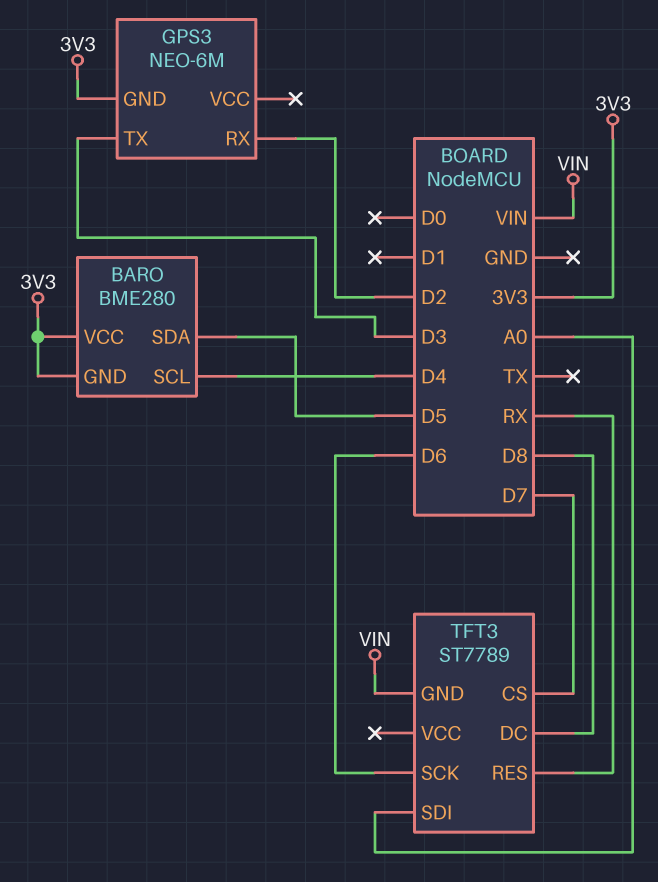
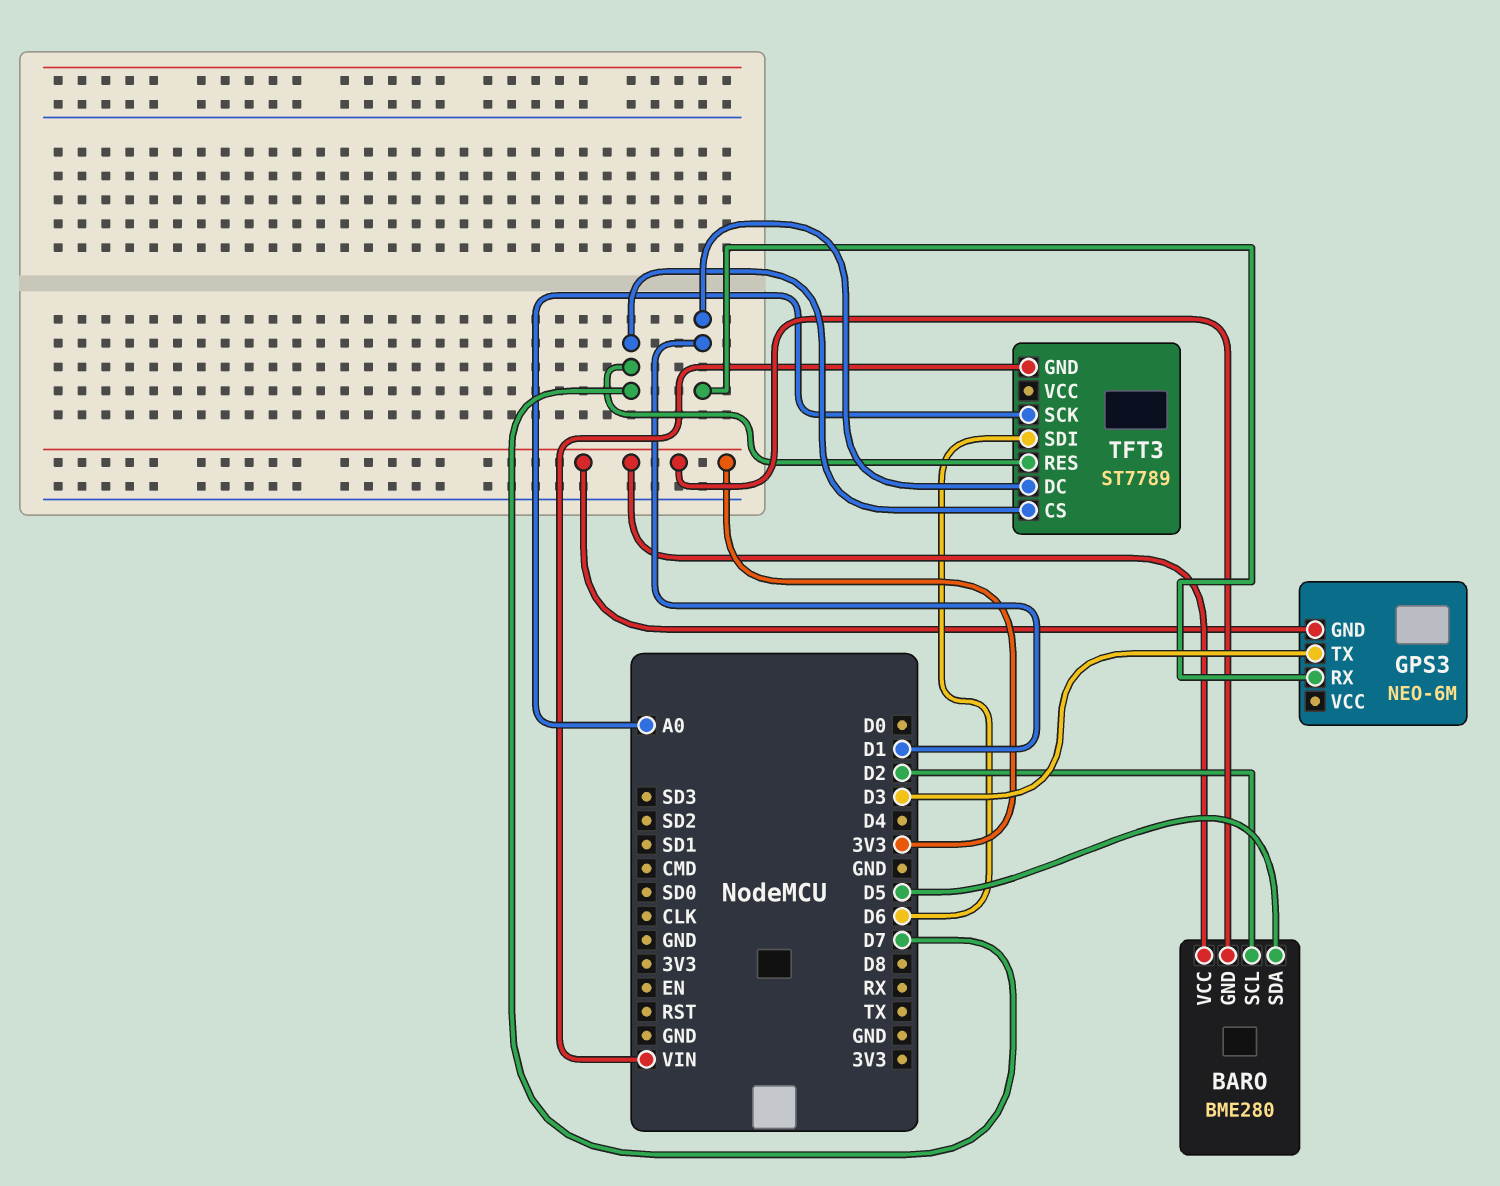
BARO pin SCL: D4 -> D2
GPS3 pin RX: D2 -> D1
TFT3 pin DC: D8 -> D1
TFT3 pin RES: RX -> D7
TFT3 pin SCK: D6 -> A0
TFT3 pin SDI: A0 -> D6

